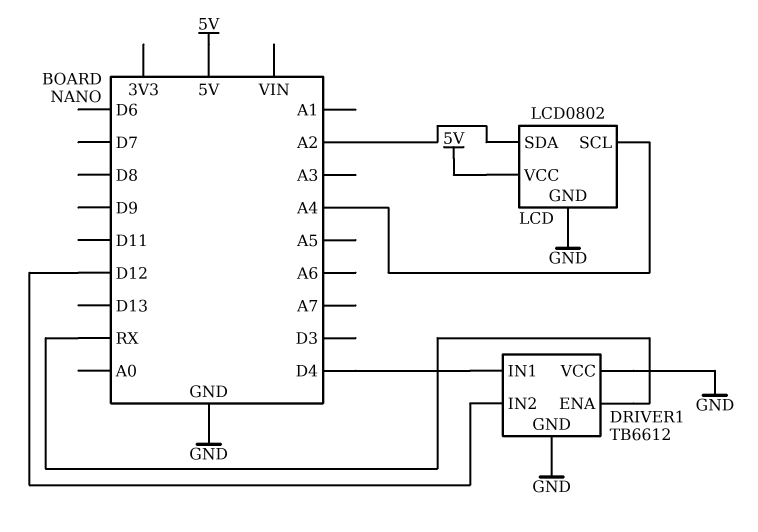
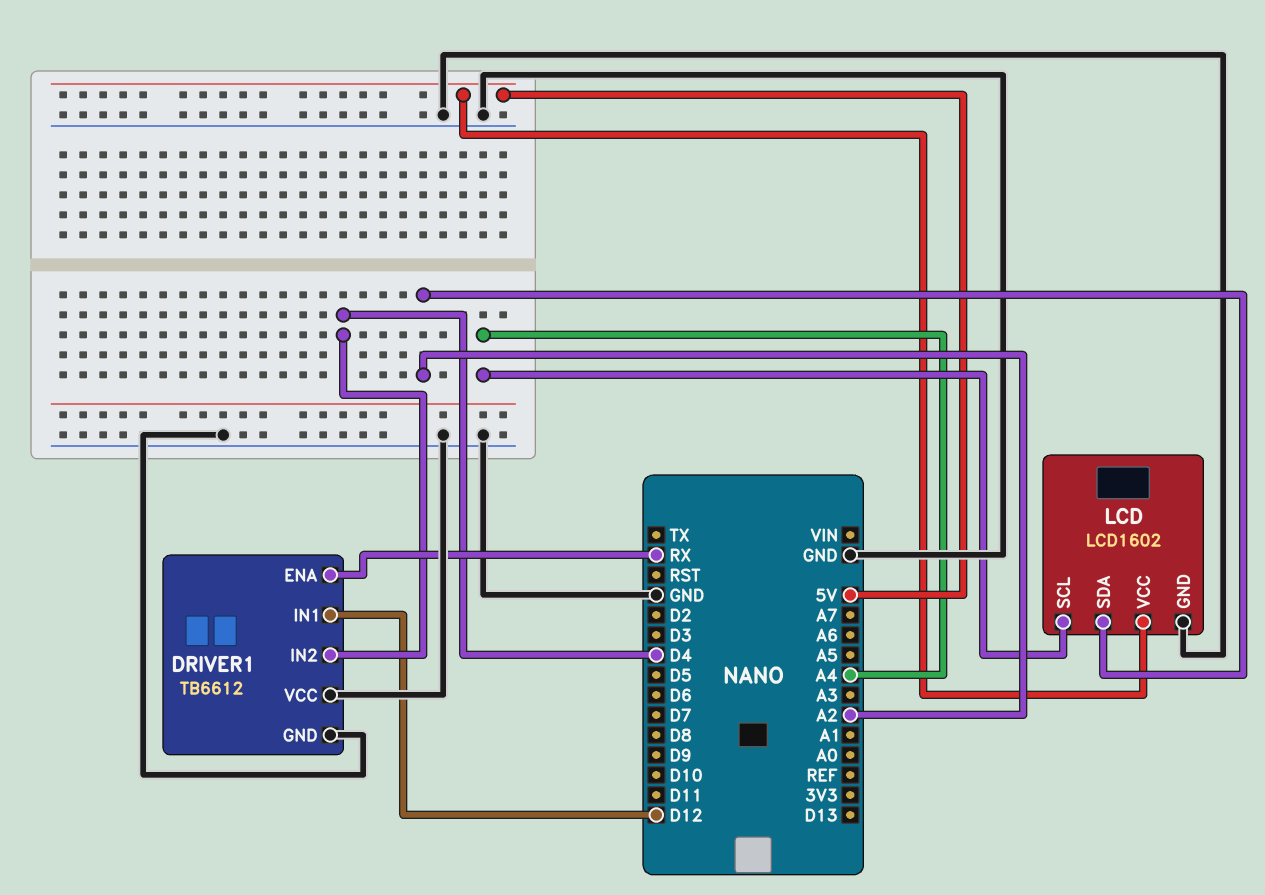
DRIVER1 pin IN1: D4 -> D12
DRIVER1 pin IN2: D12 -> D4
LCD: LCD0802 -> LCD1602

